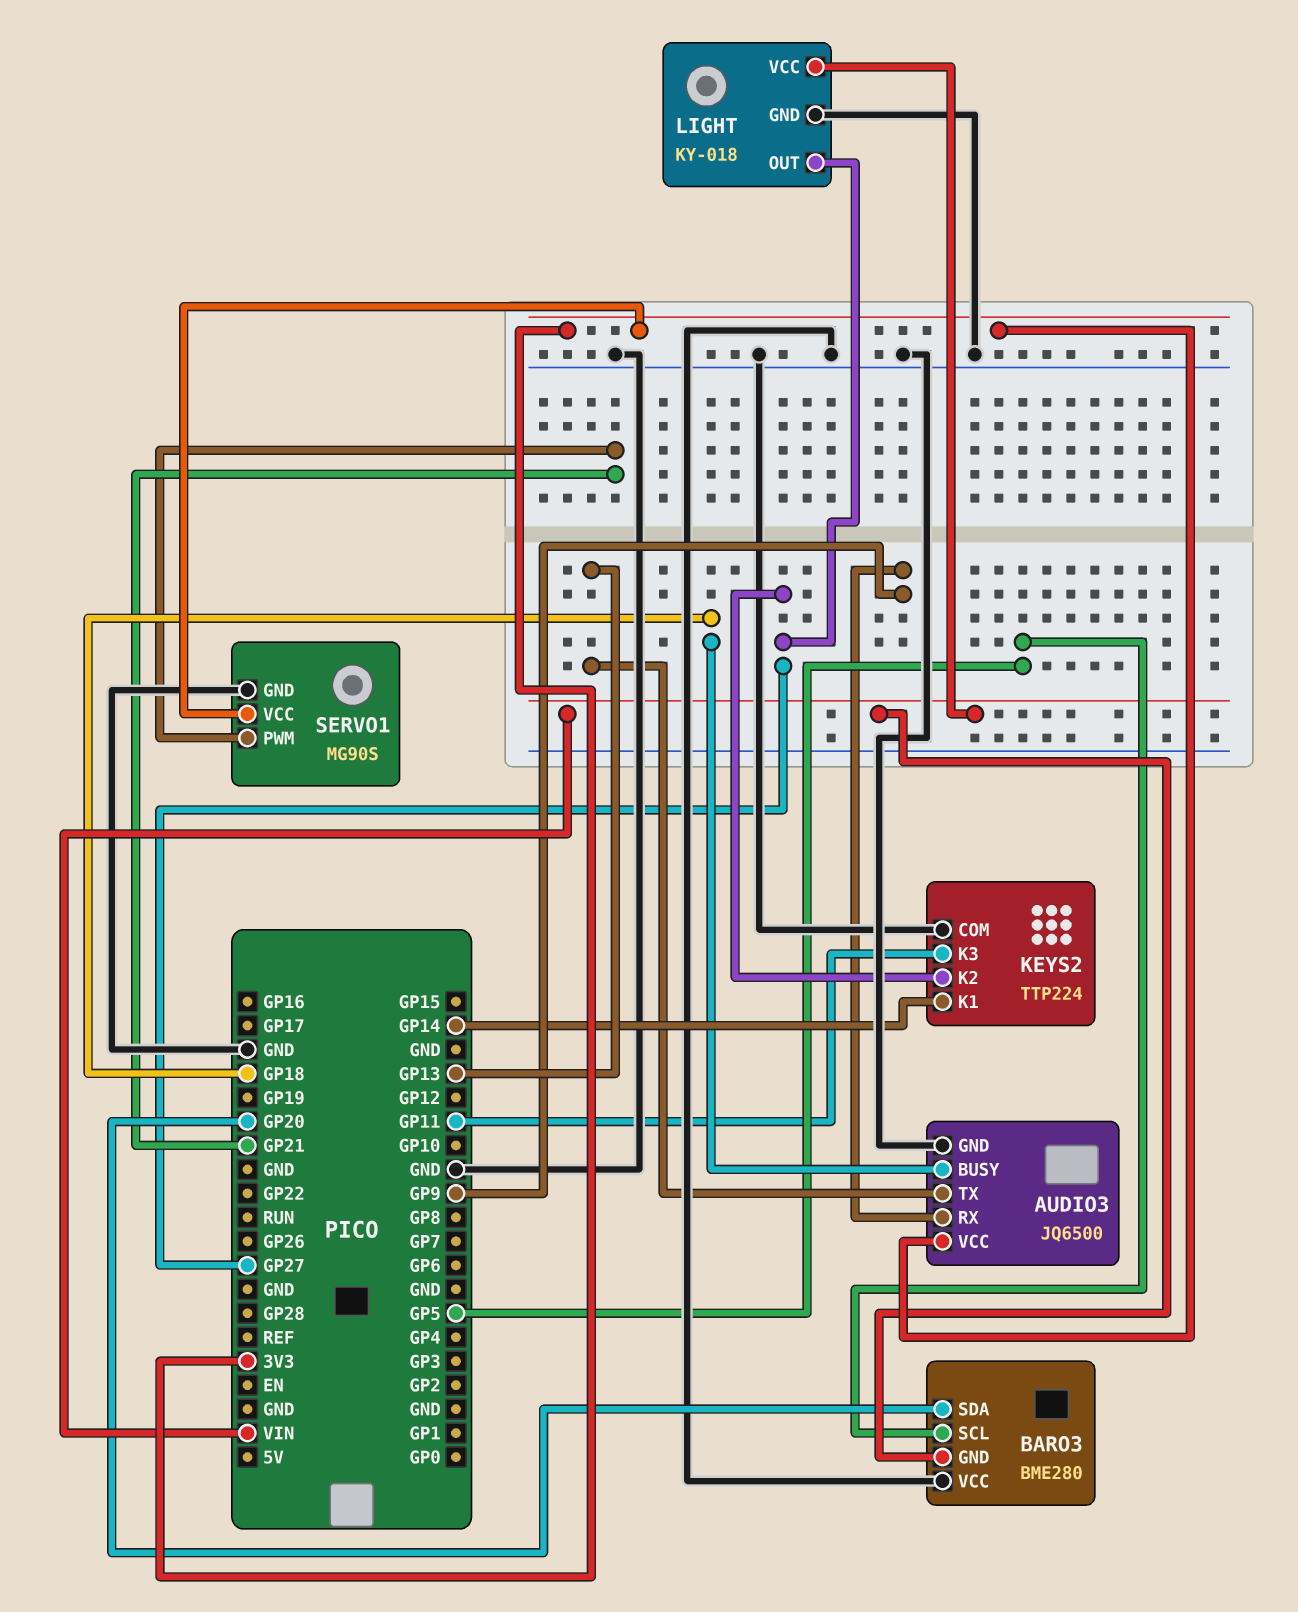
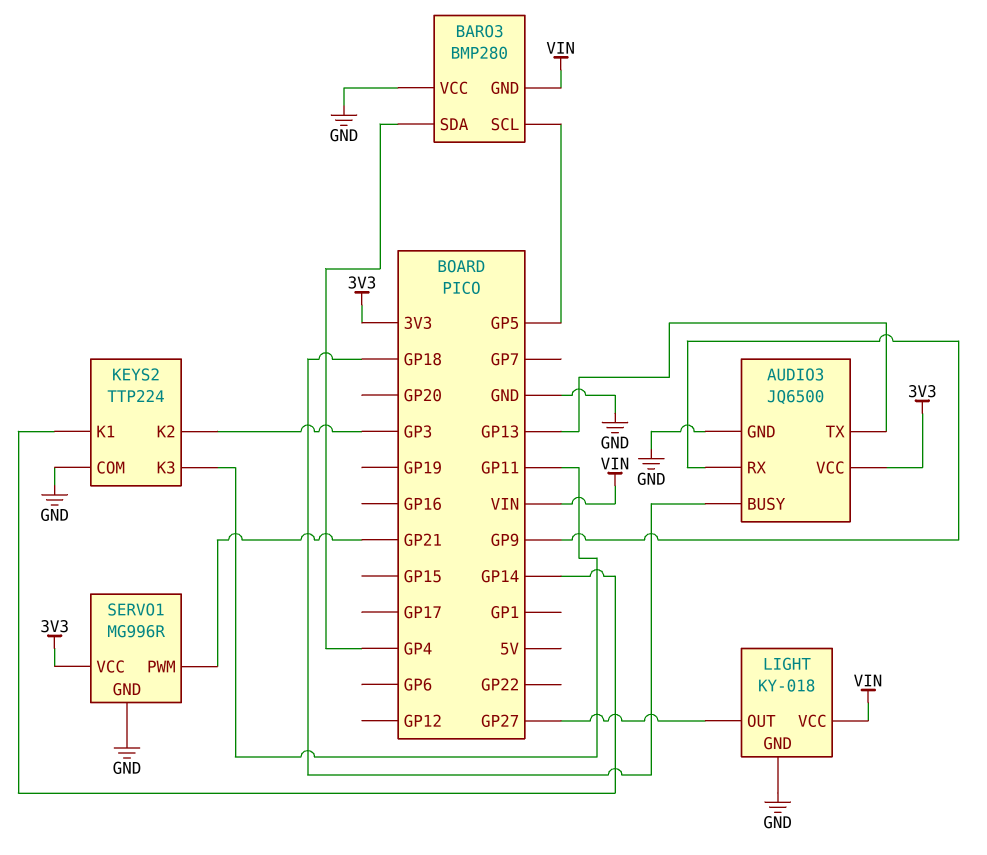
BARO3: BME280 -> BMP280
BARO3 pin SDA: GP20 -> GP4
KEYS2 pin K2: GP27 -> GP3
SERVO1: MG90S -> MG996R

